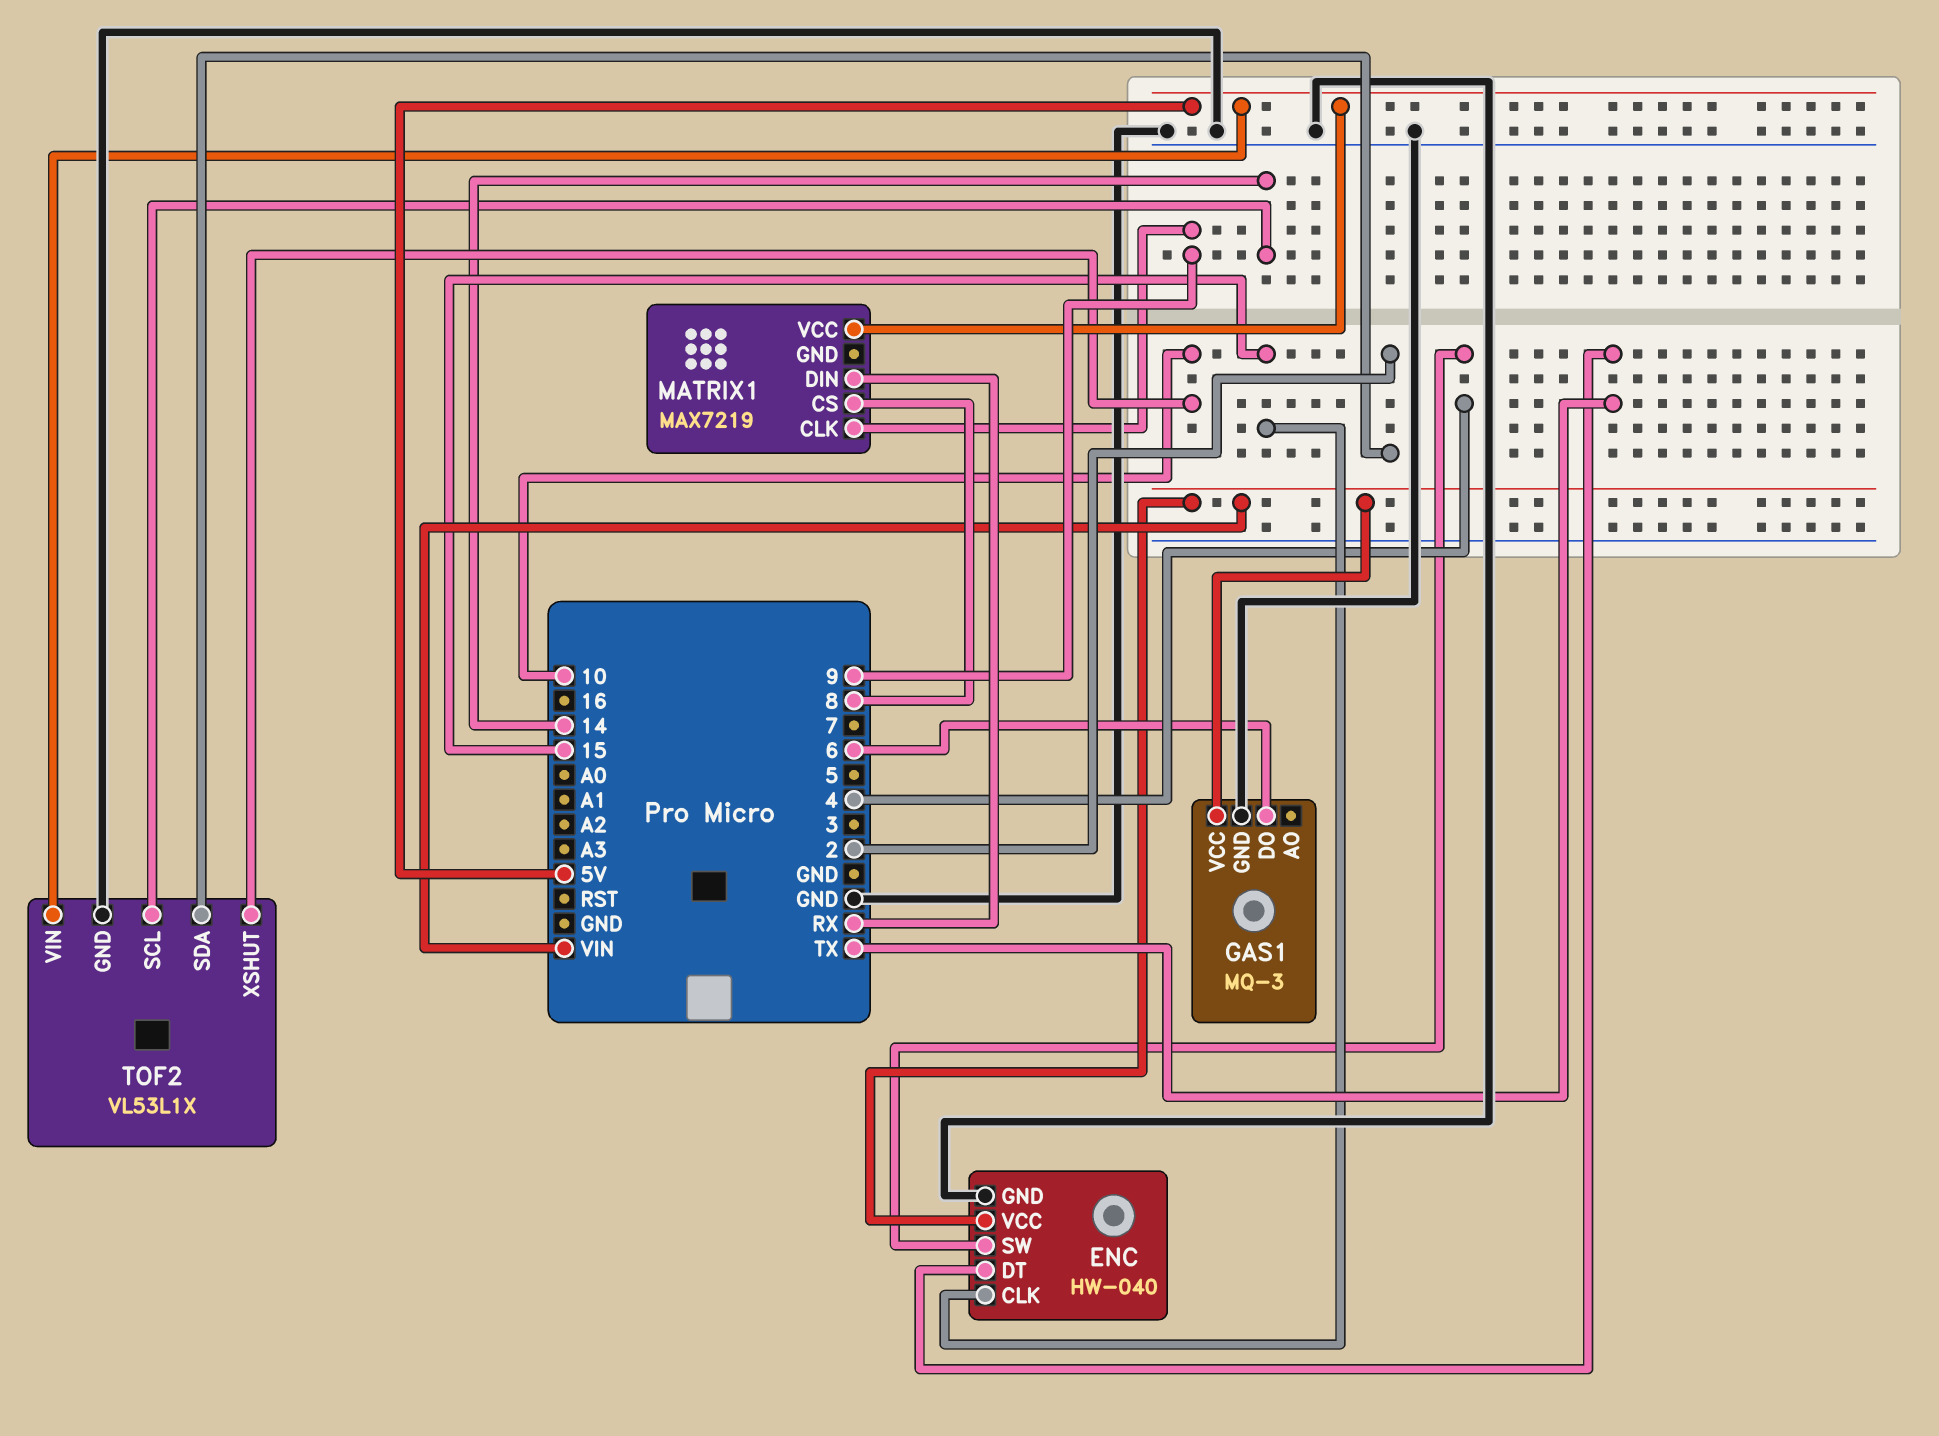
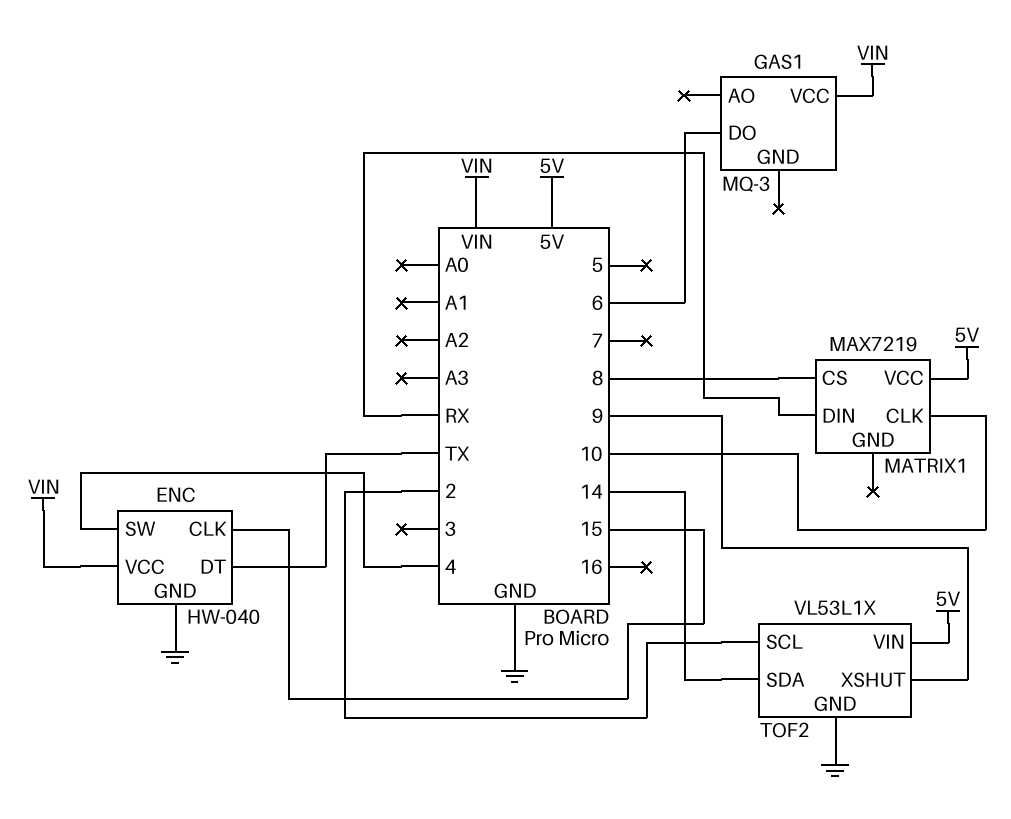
GAS1 pin GND: GND -> none
MATRIX1 pin CLK: 9 -> 10
TOF2 pin SCL: 14 -> 2
TOF2 pin SDA: 2 -> 14
TOF2 pin XSHUT: 10 -> 9

